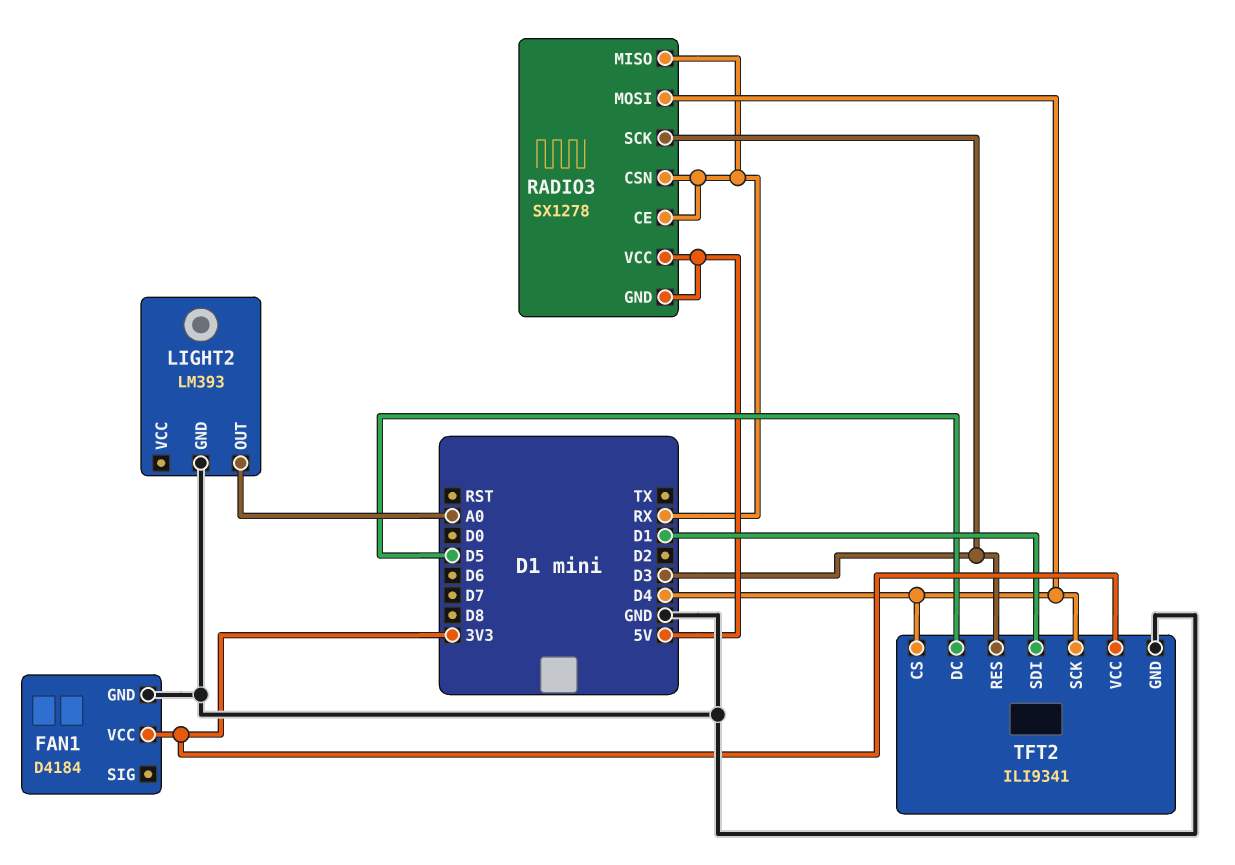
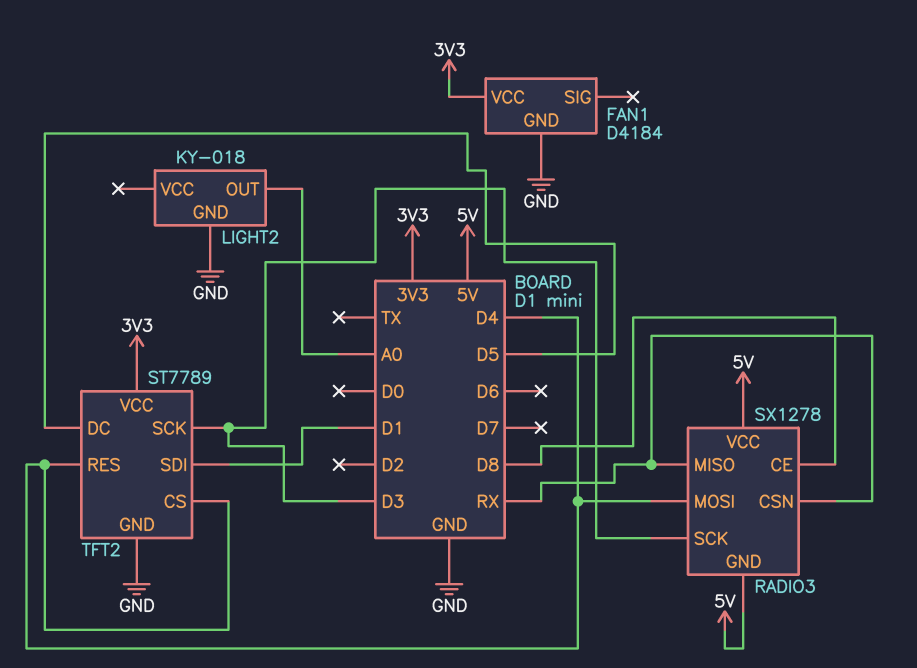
LIGHT2: LM393 -> KY-018
RADIO3 pin CE: RX -> D8
TFT2: ILI9341 -> ST7789
TFT2 pin RES: D3 -> D4
TFT2 pin SCK: D4 -> D3

